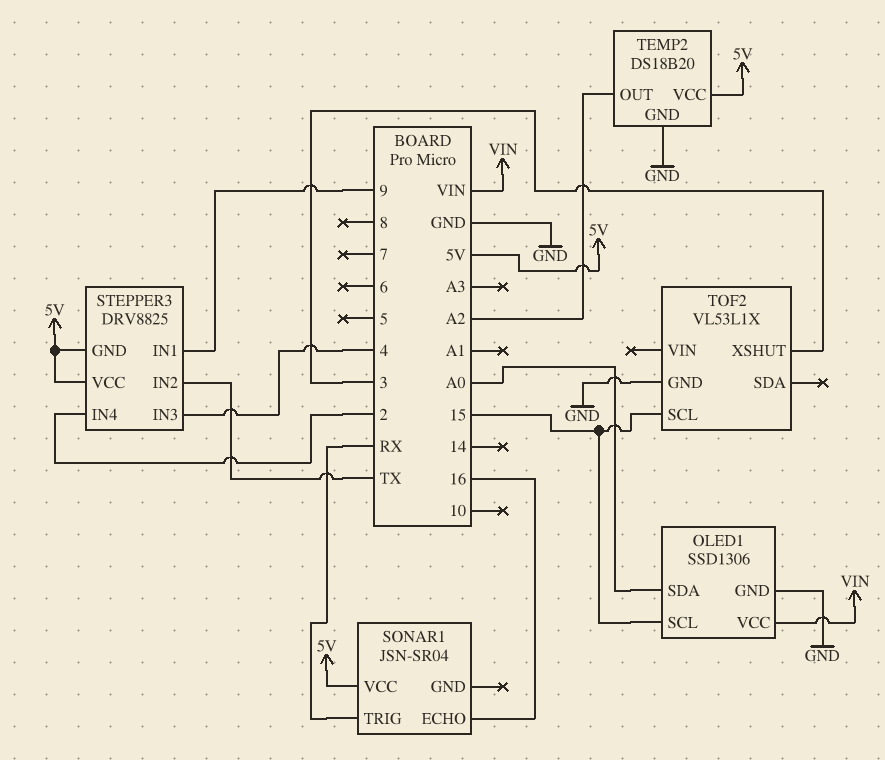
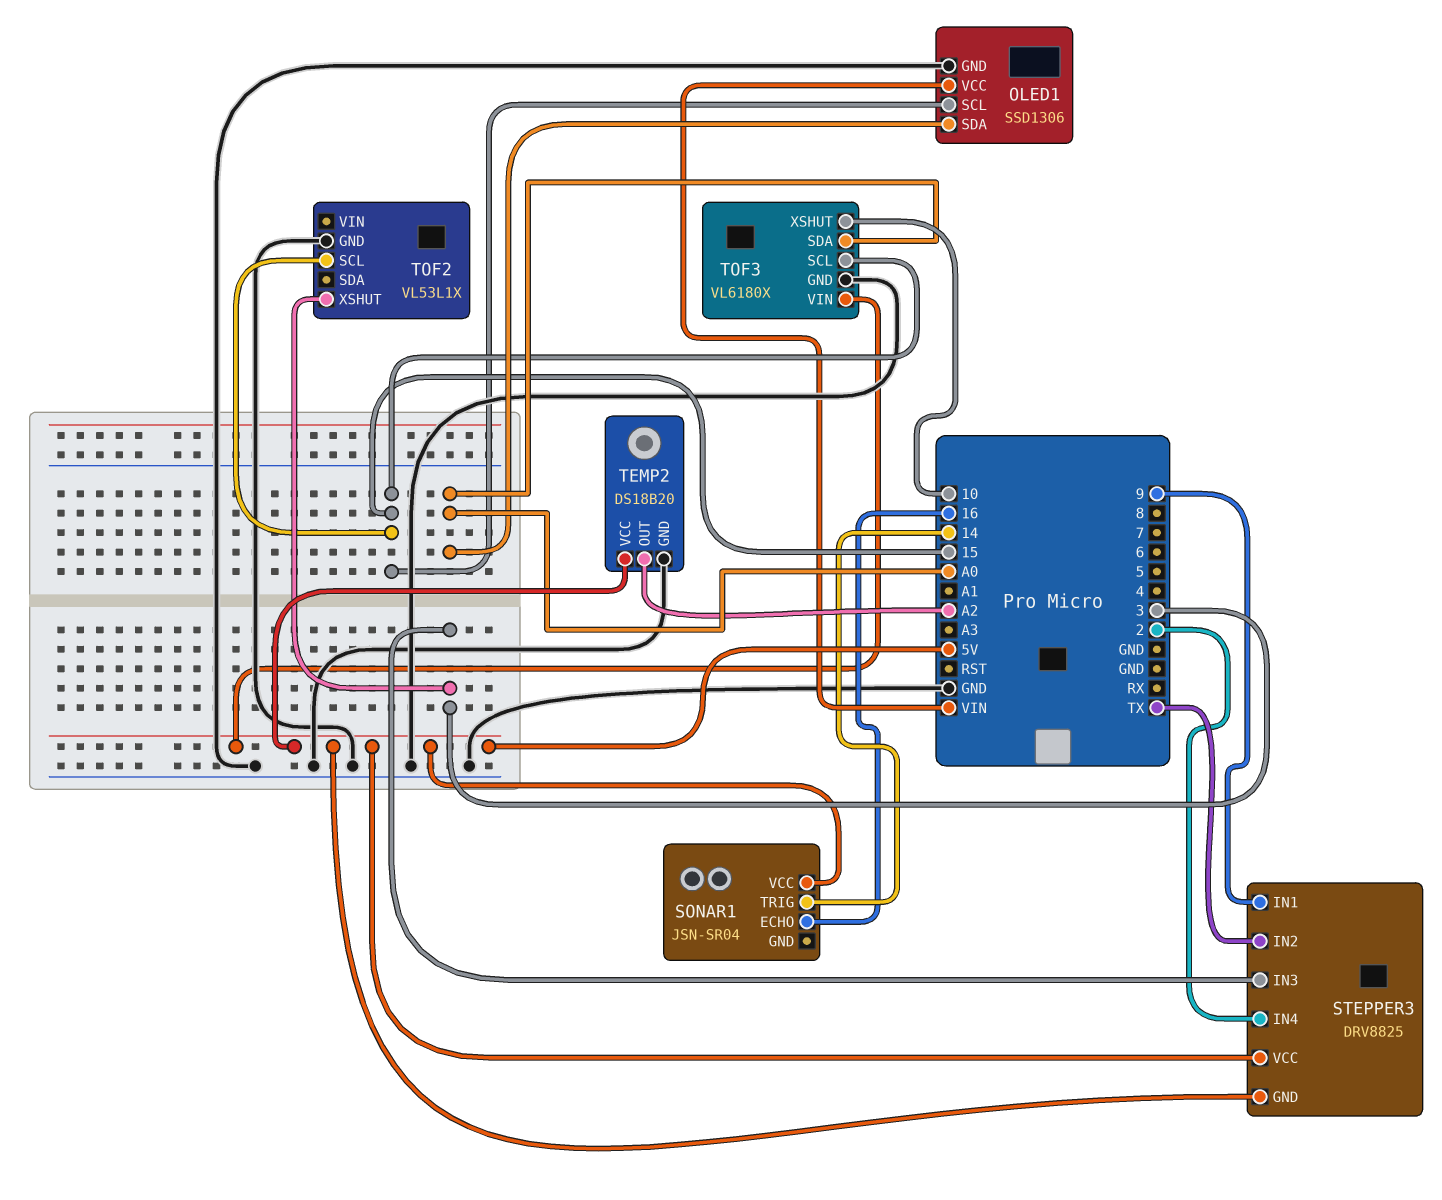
SONAR1 pin TRIG: RX -> 14
STEPPER3 pin IN3: 4 -> 3
TOF3: none -> VL6180X
TOF3 pin GND: none -> GND
TOF3 pin SCL: none -> 15
TOF3 pin SDA: none -> A0
TOF3 pin VIN: none -> 5V
TOF3 pin XSHUT: none -> 10

